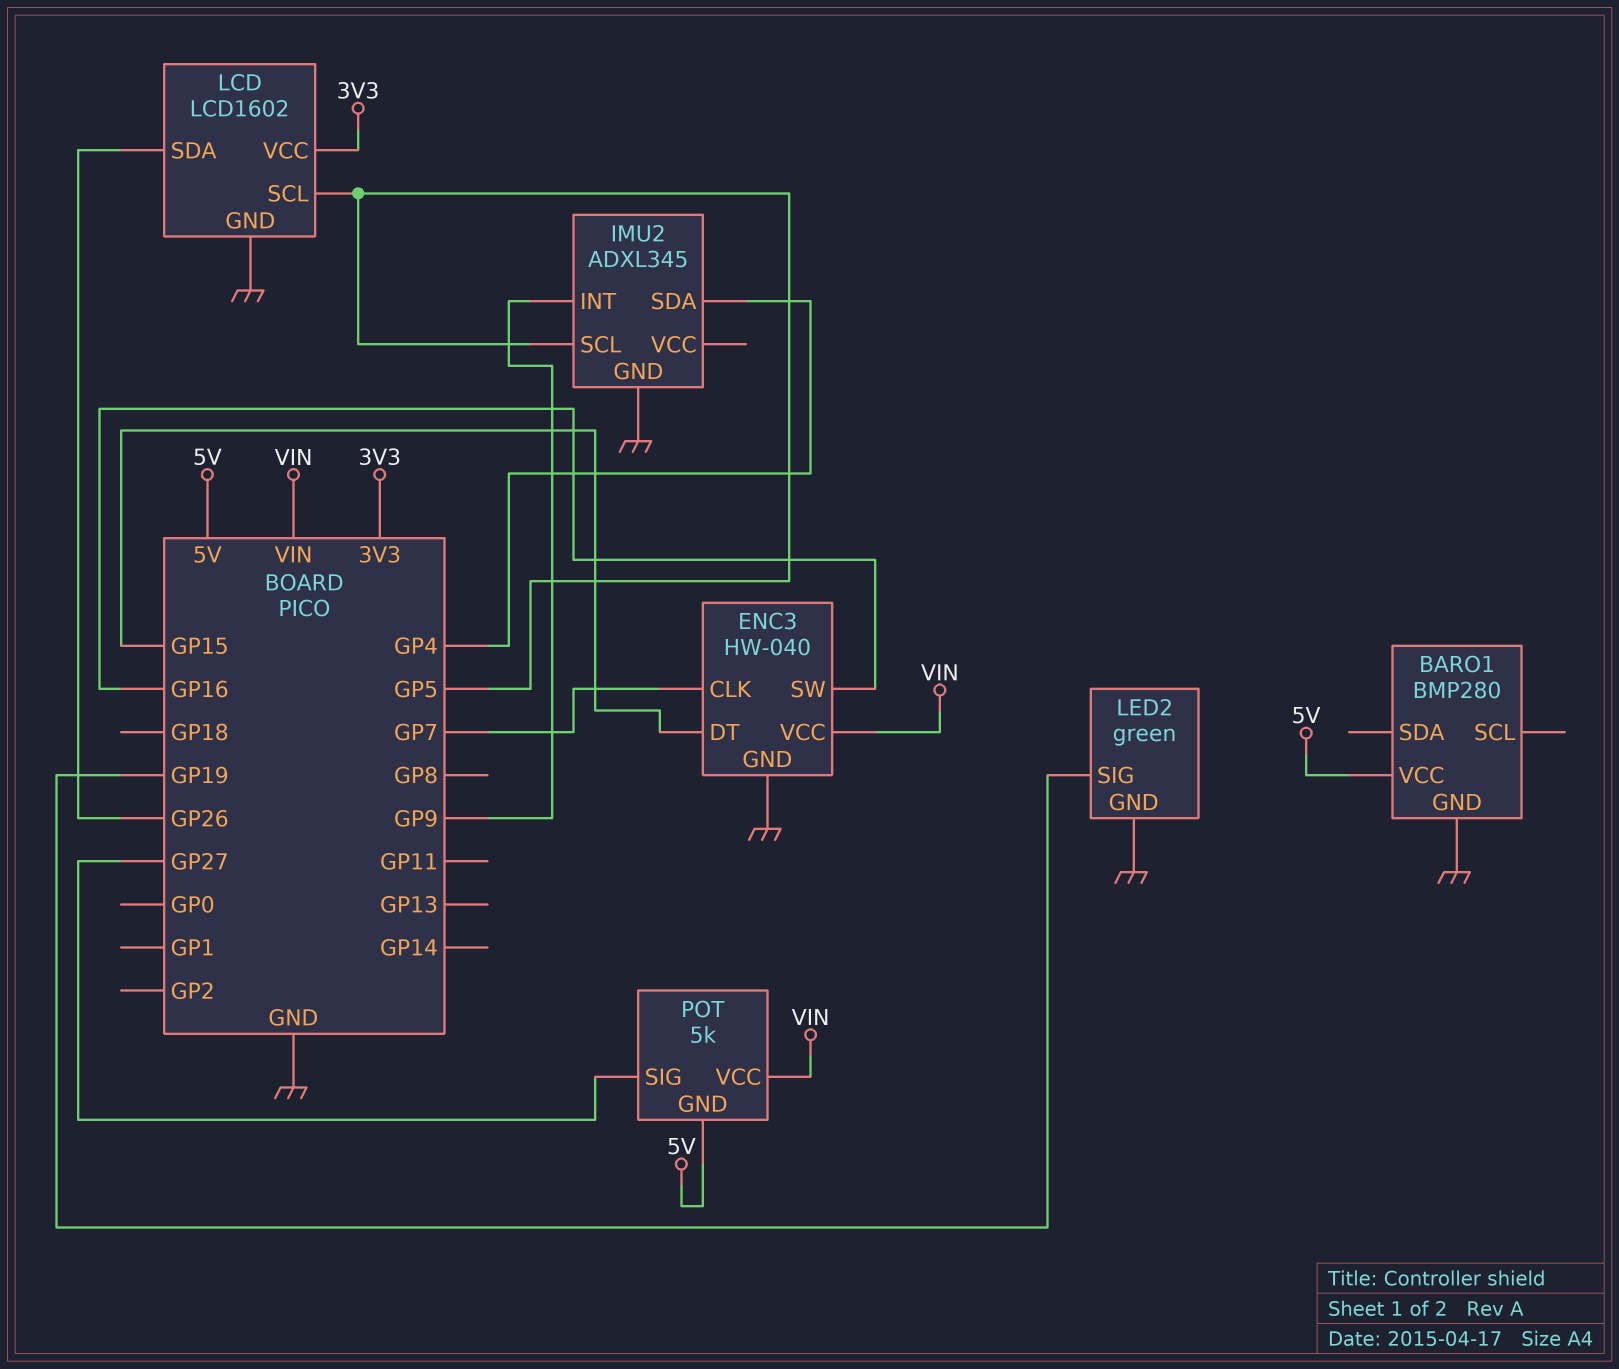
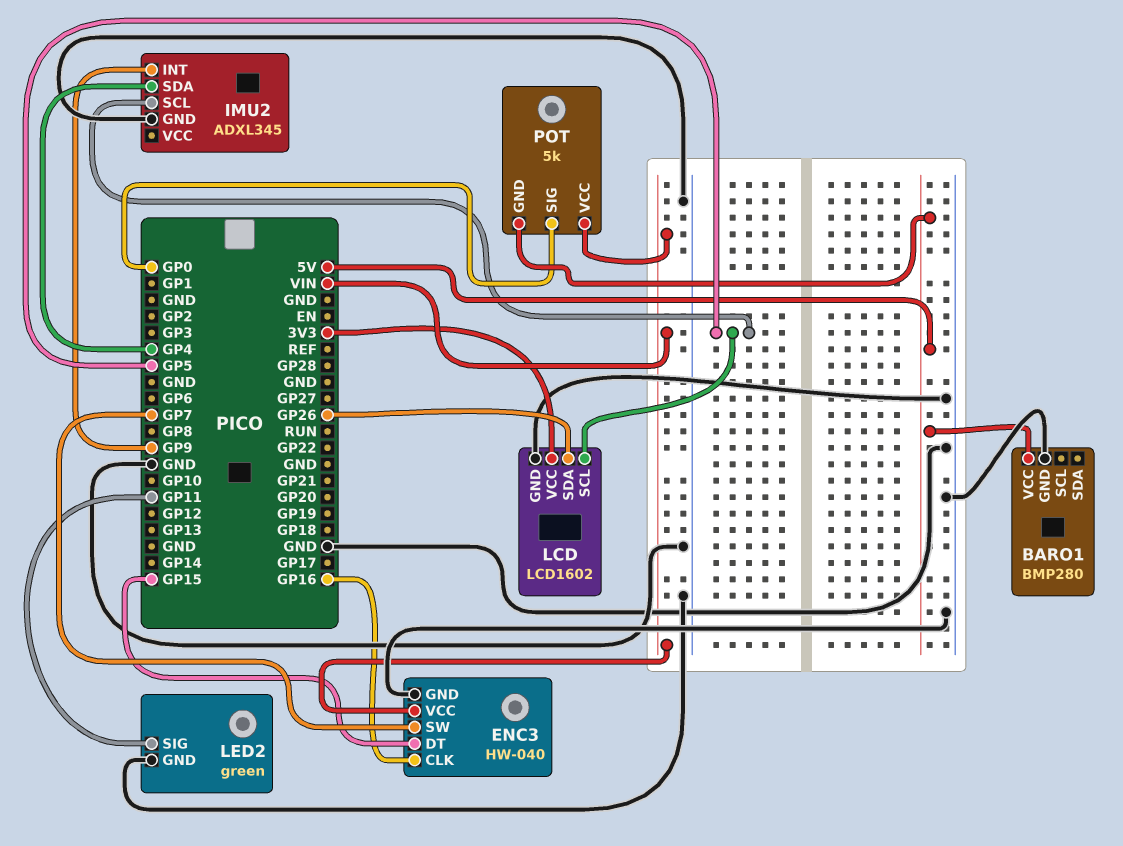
ENC3 pin CLK: GP7 -> GP16
ENC3 pin SW: GP16 -> GP7
LED2 pin SIG: GP19 -> GP11
POT pin SIG: GP27 -> GP0

